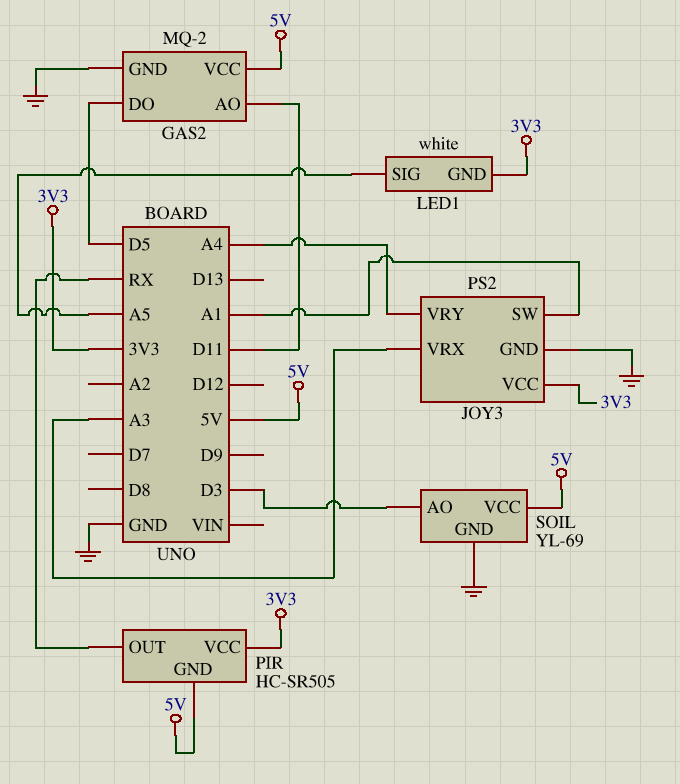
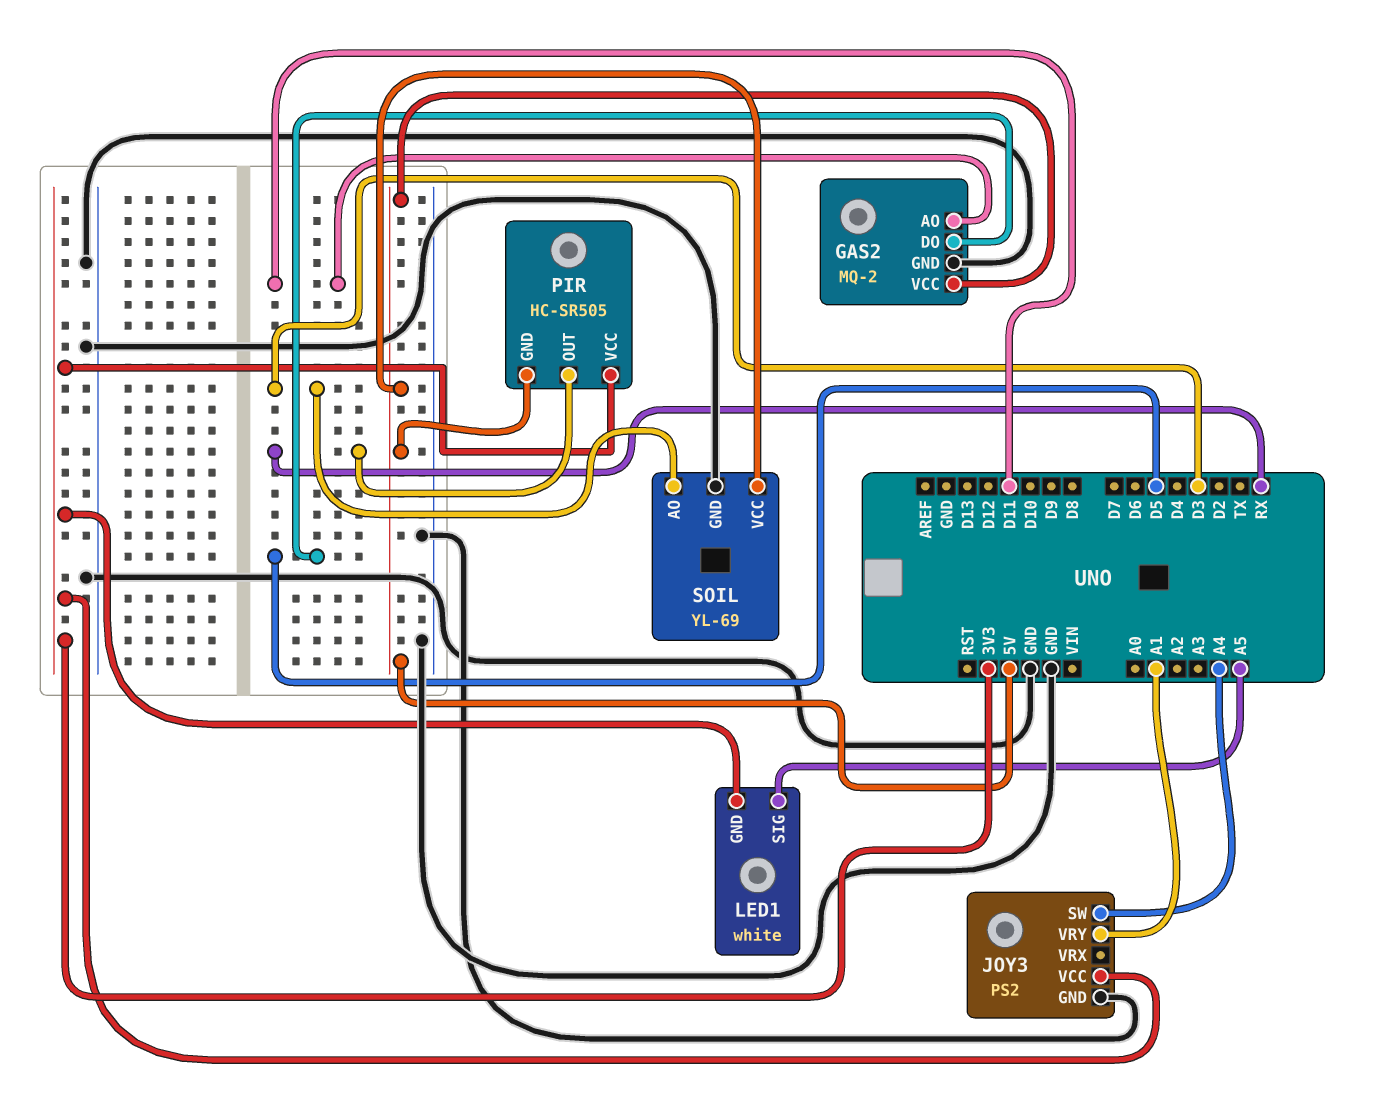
JOY3 pin SW: A1 -> A4
JOY3 pin VRX: A3 -> none
JOY3 pin VRY: A4 -> A1

